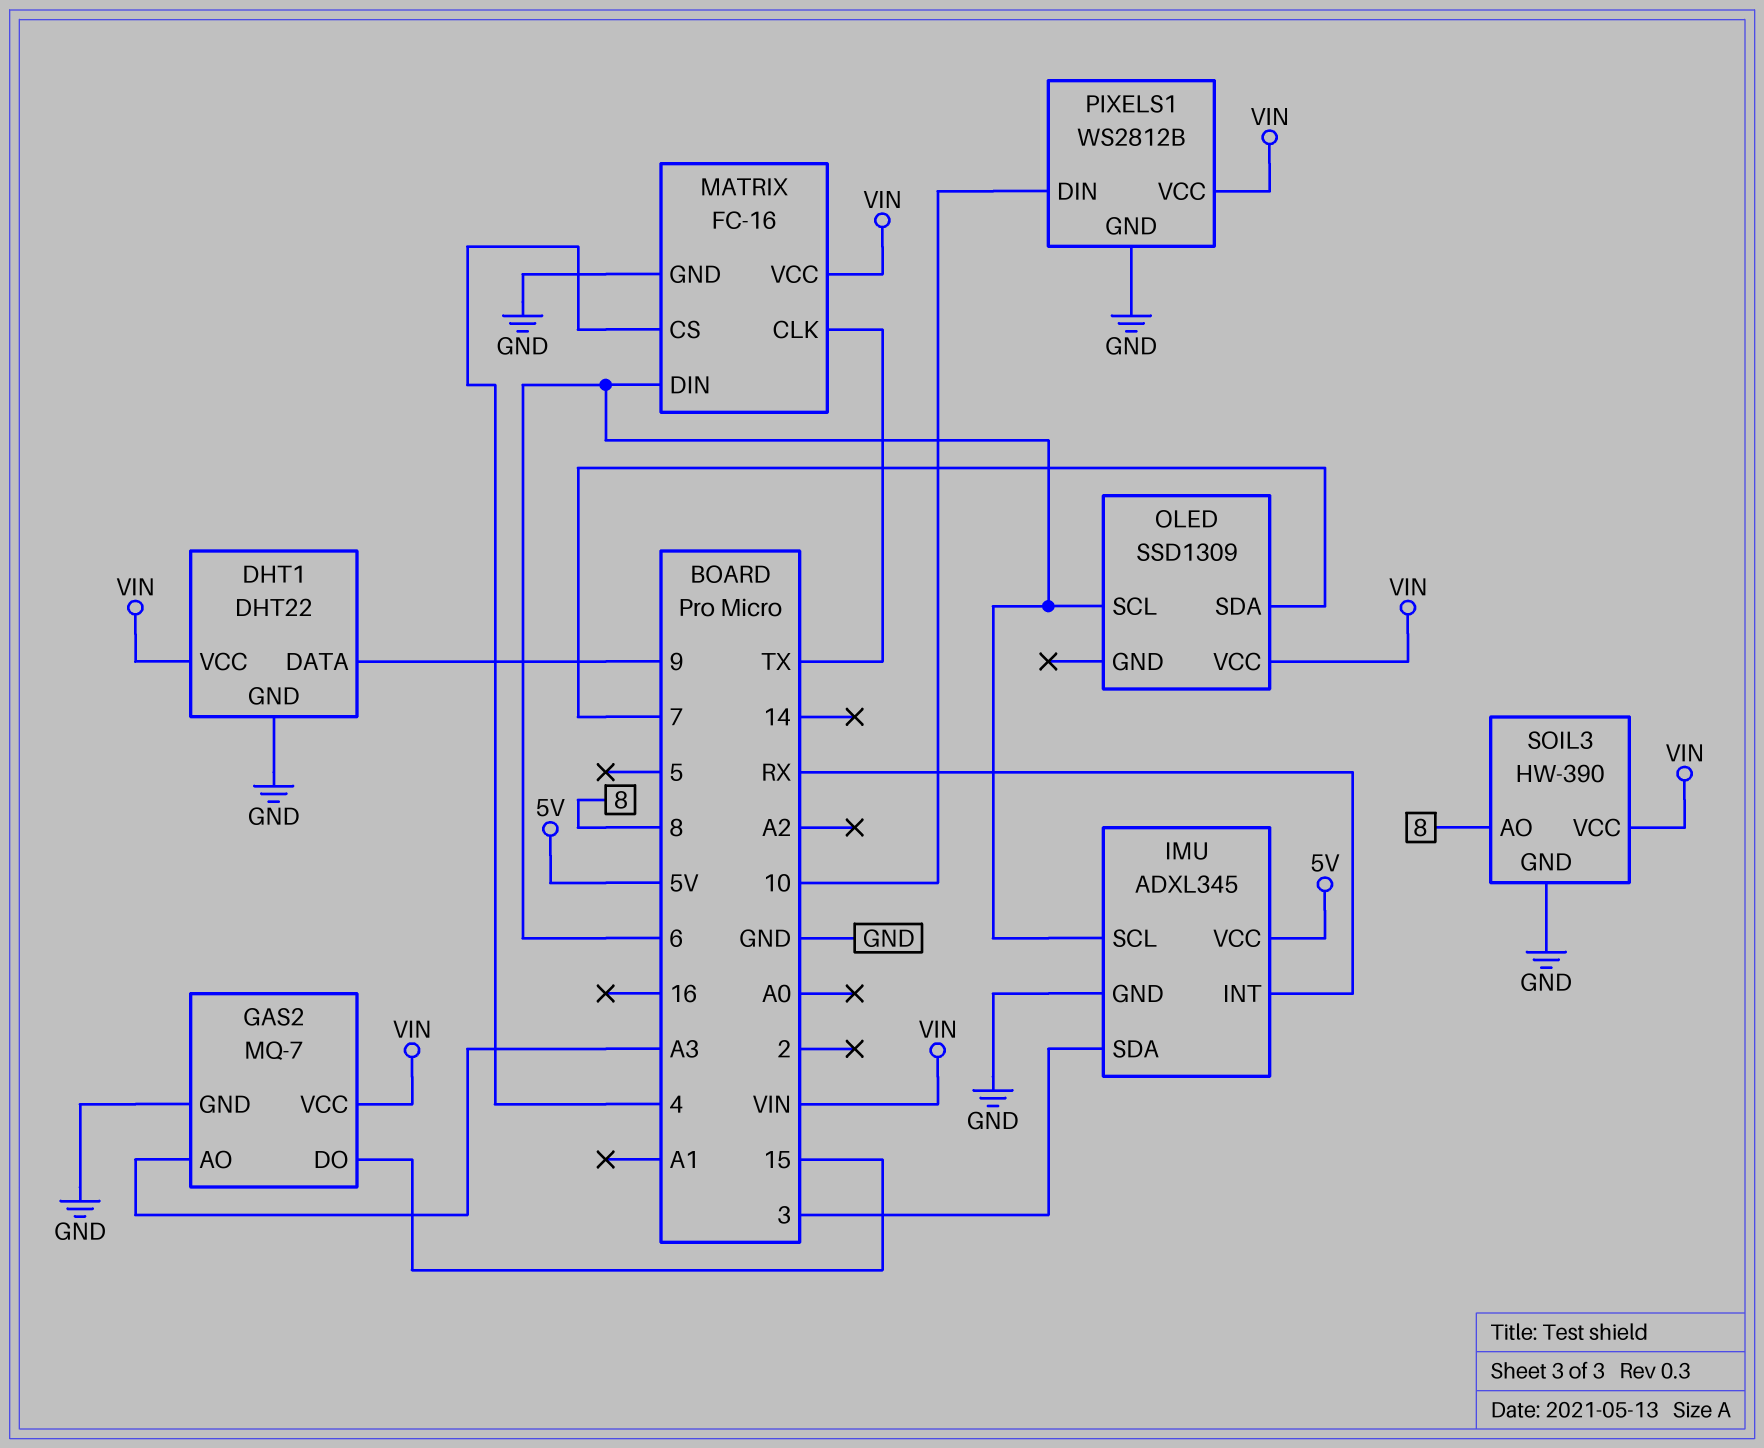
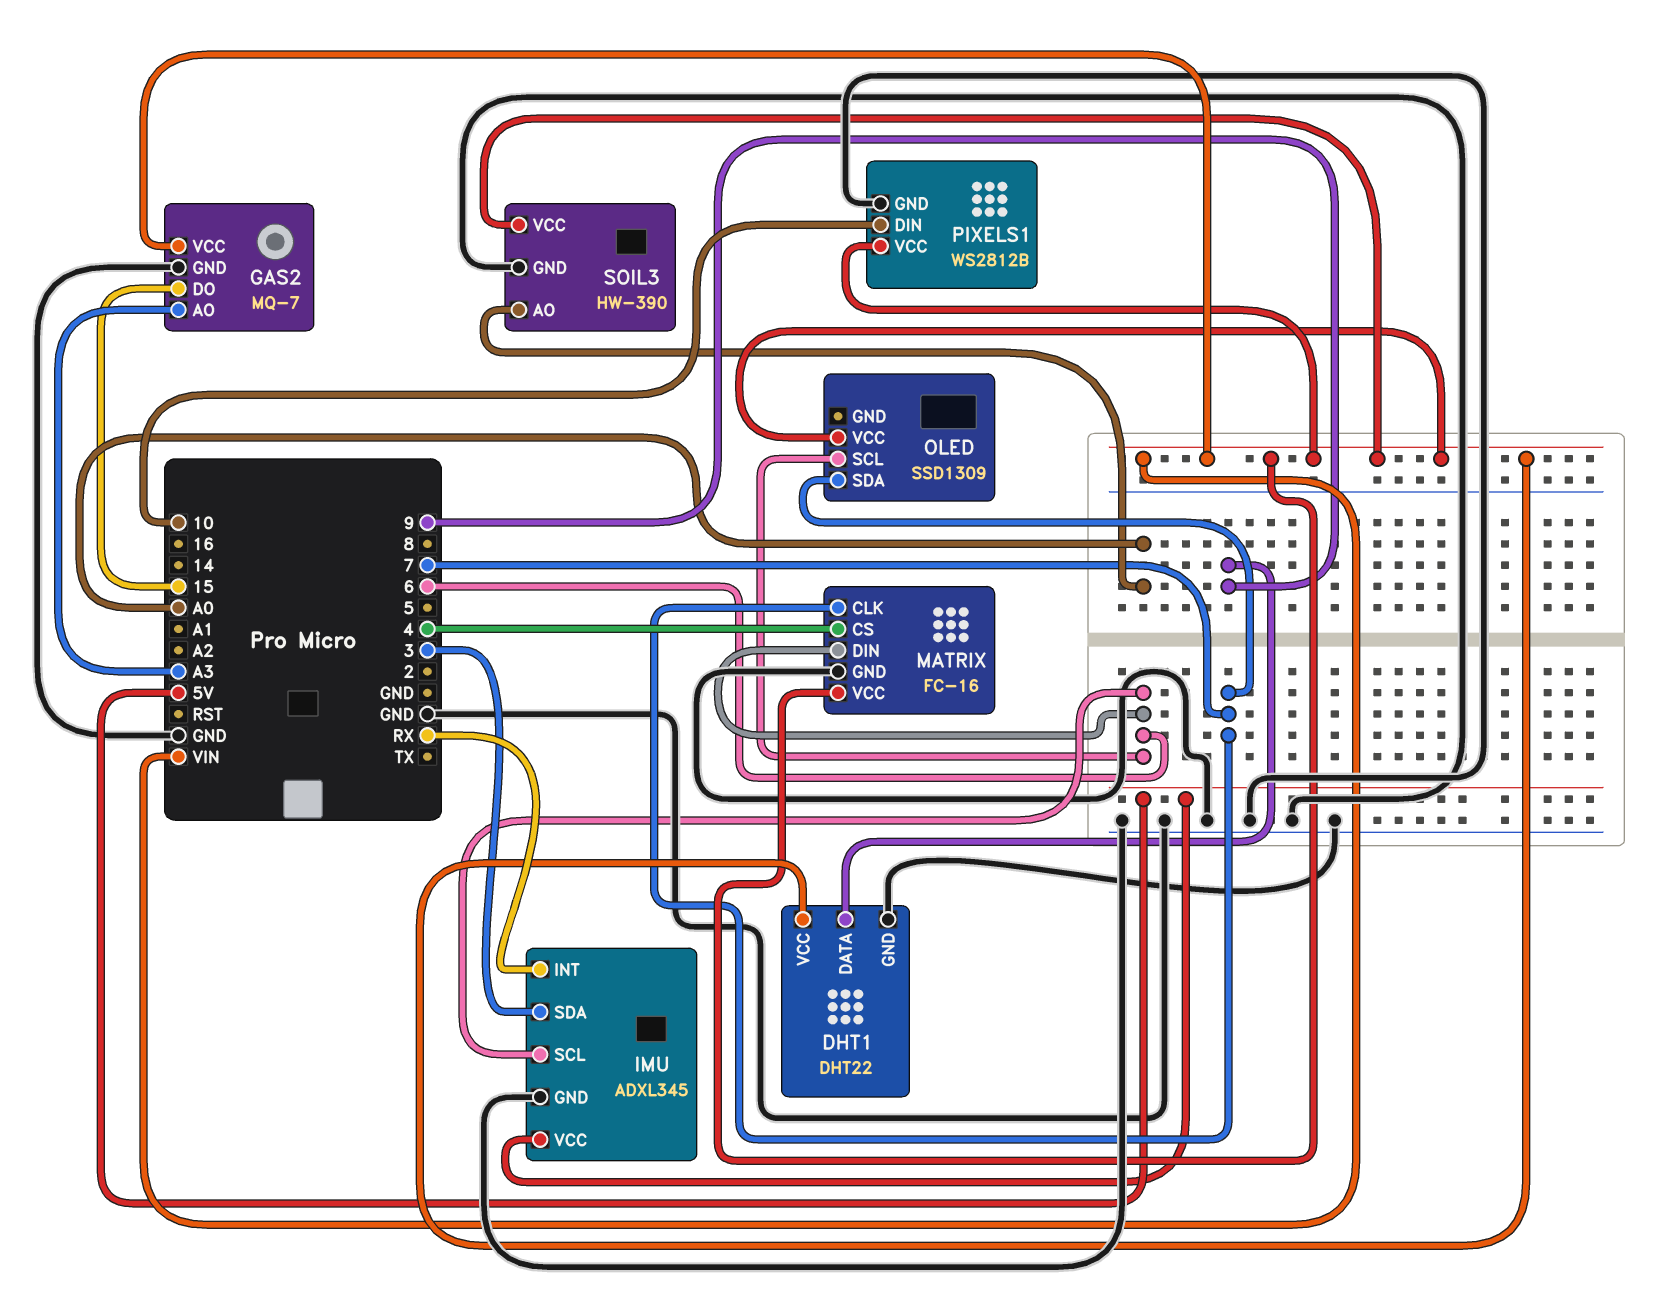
MATRIX pin CLK: TX -> 7
SOIL3 pin AO: 8 -> A0

